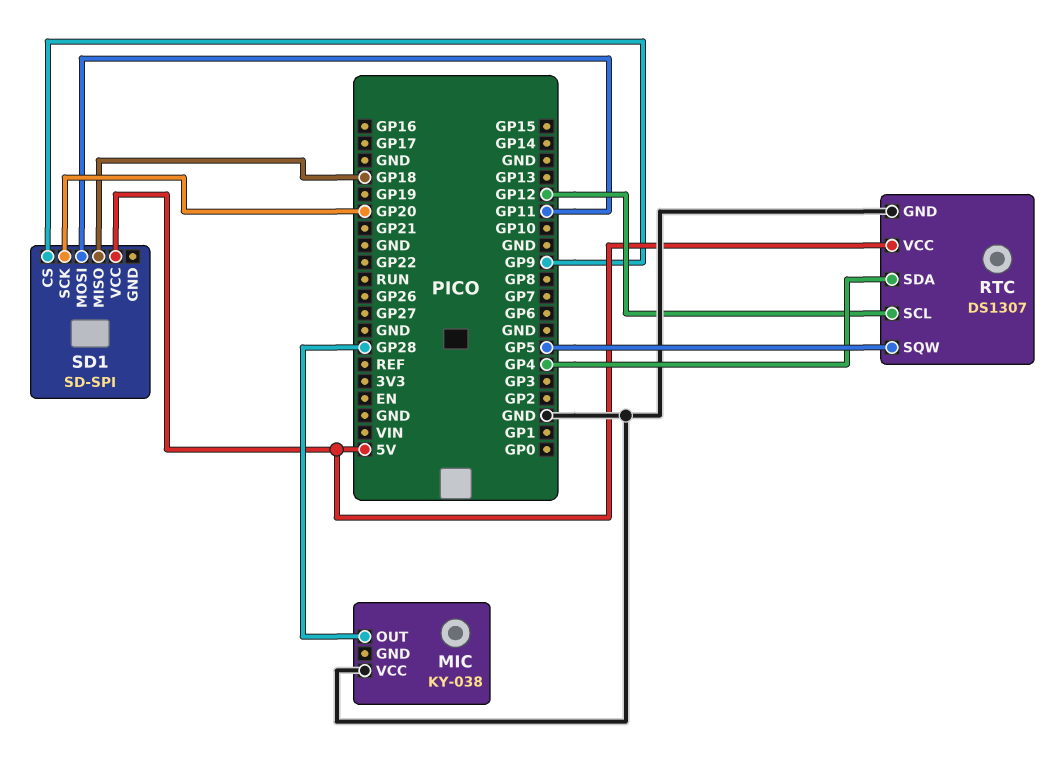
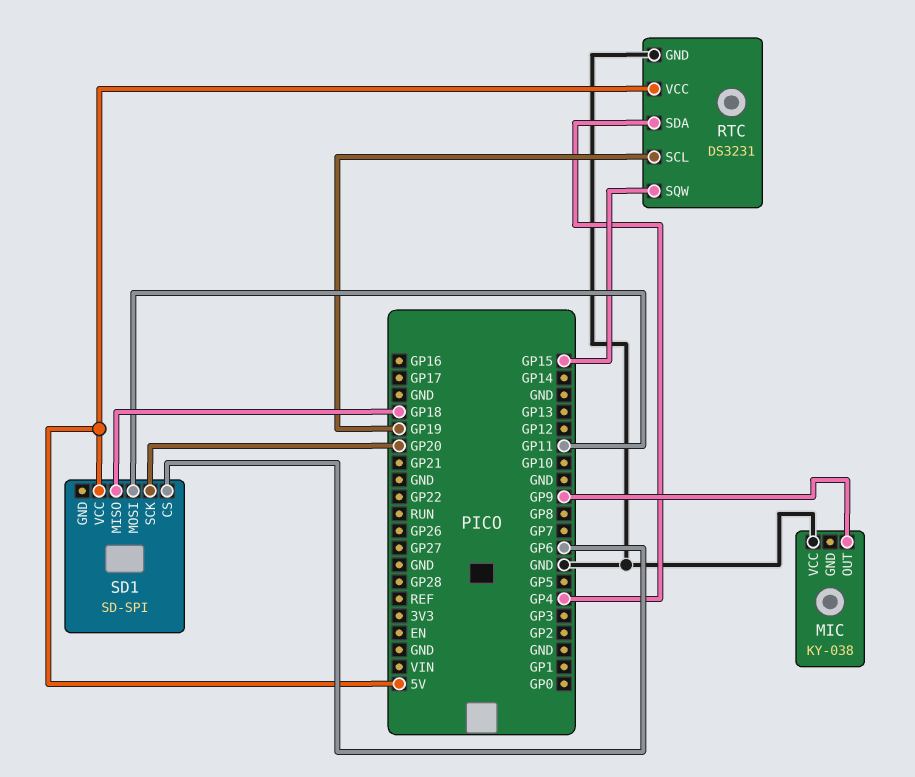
MIC pin OUT: GP28 -> GP9
RTC: DS1307 -> DS3231
RTC pin SCL: GP12 -> GP19
RTC pin SQW: GP5 -> GP15
SD1 pin CS: GP9 -> GP6

